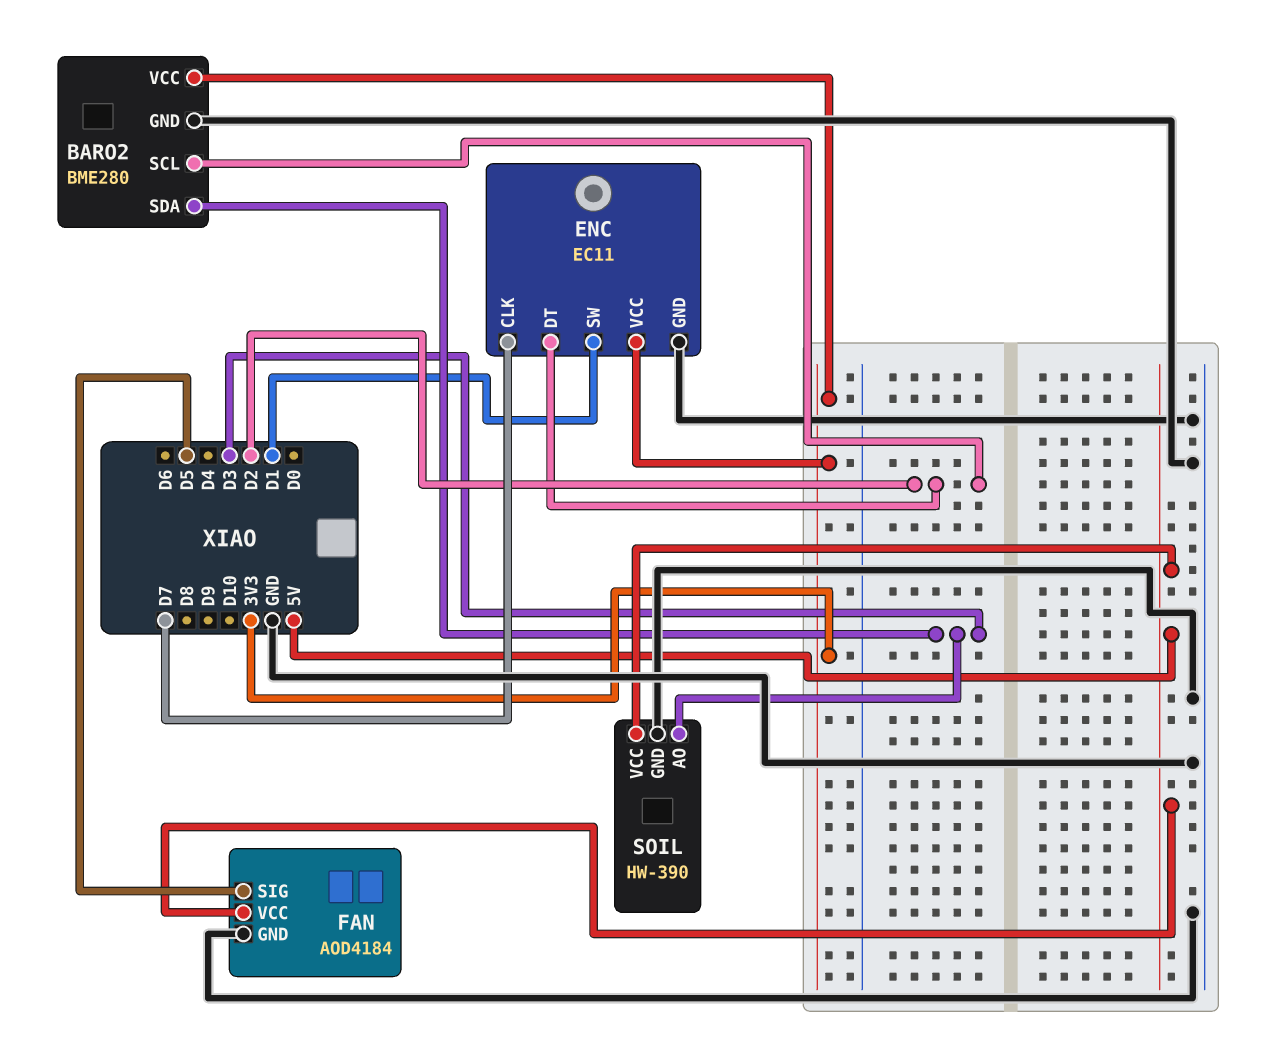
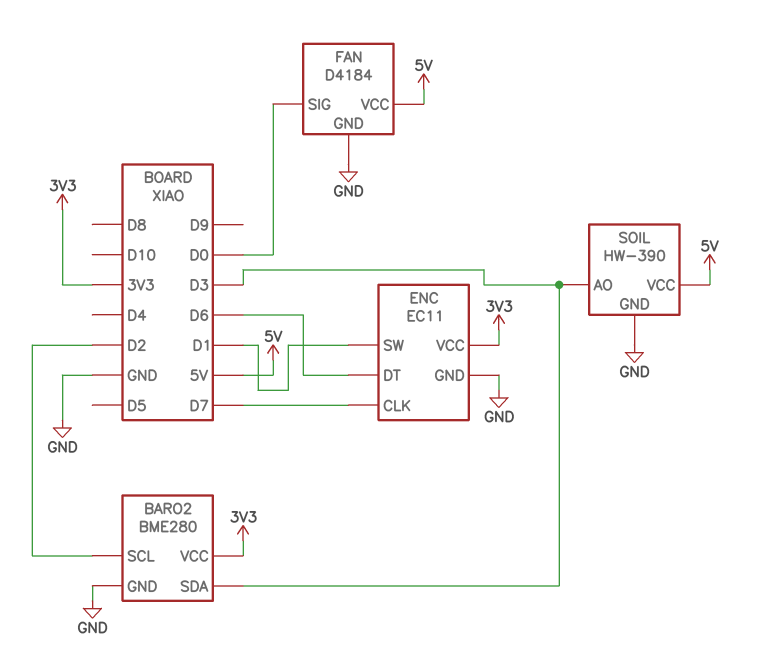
ENC pin DT: D2 -> D6
FAN: AOD4184 -> D4184
FAN pin SIG: D5 -> D0

